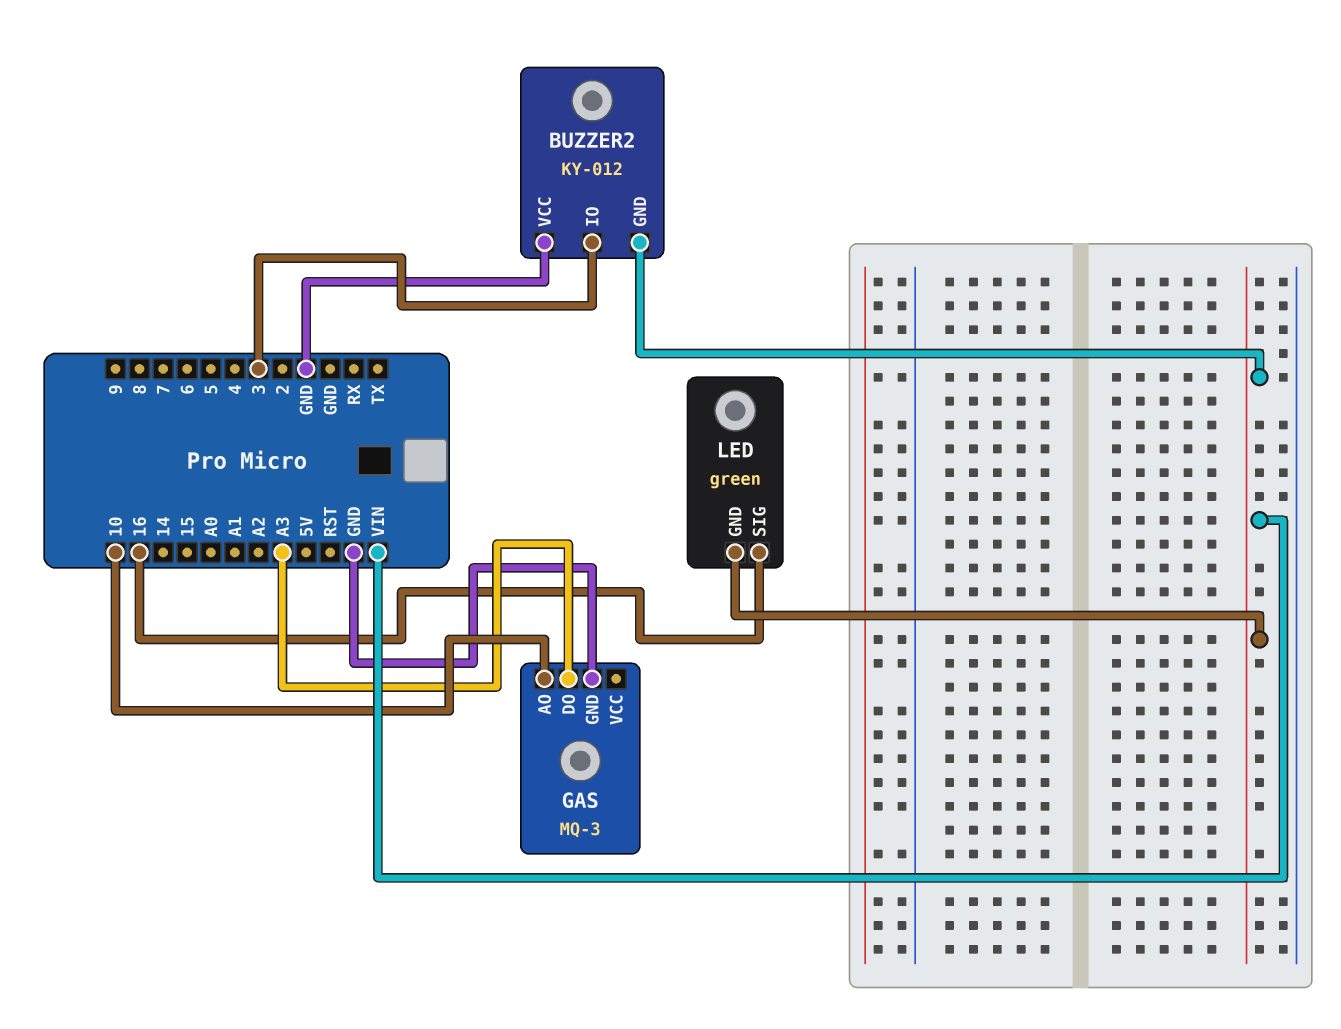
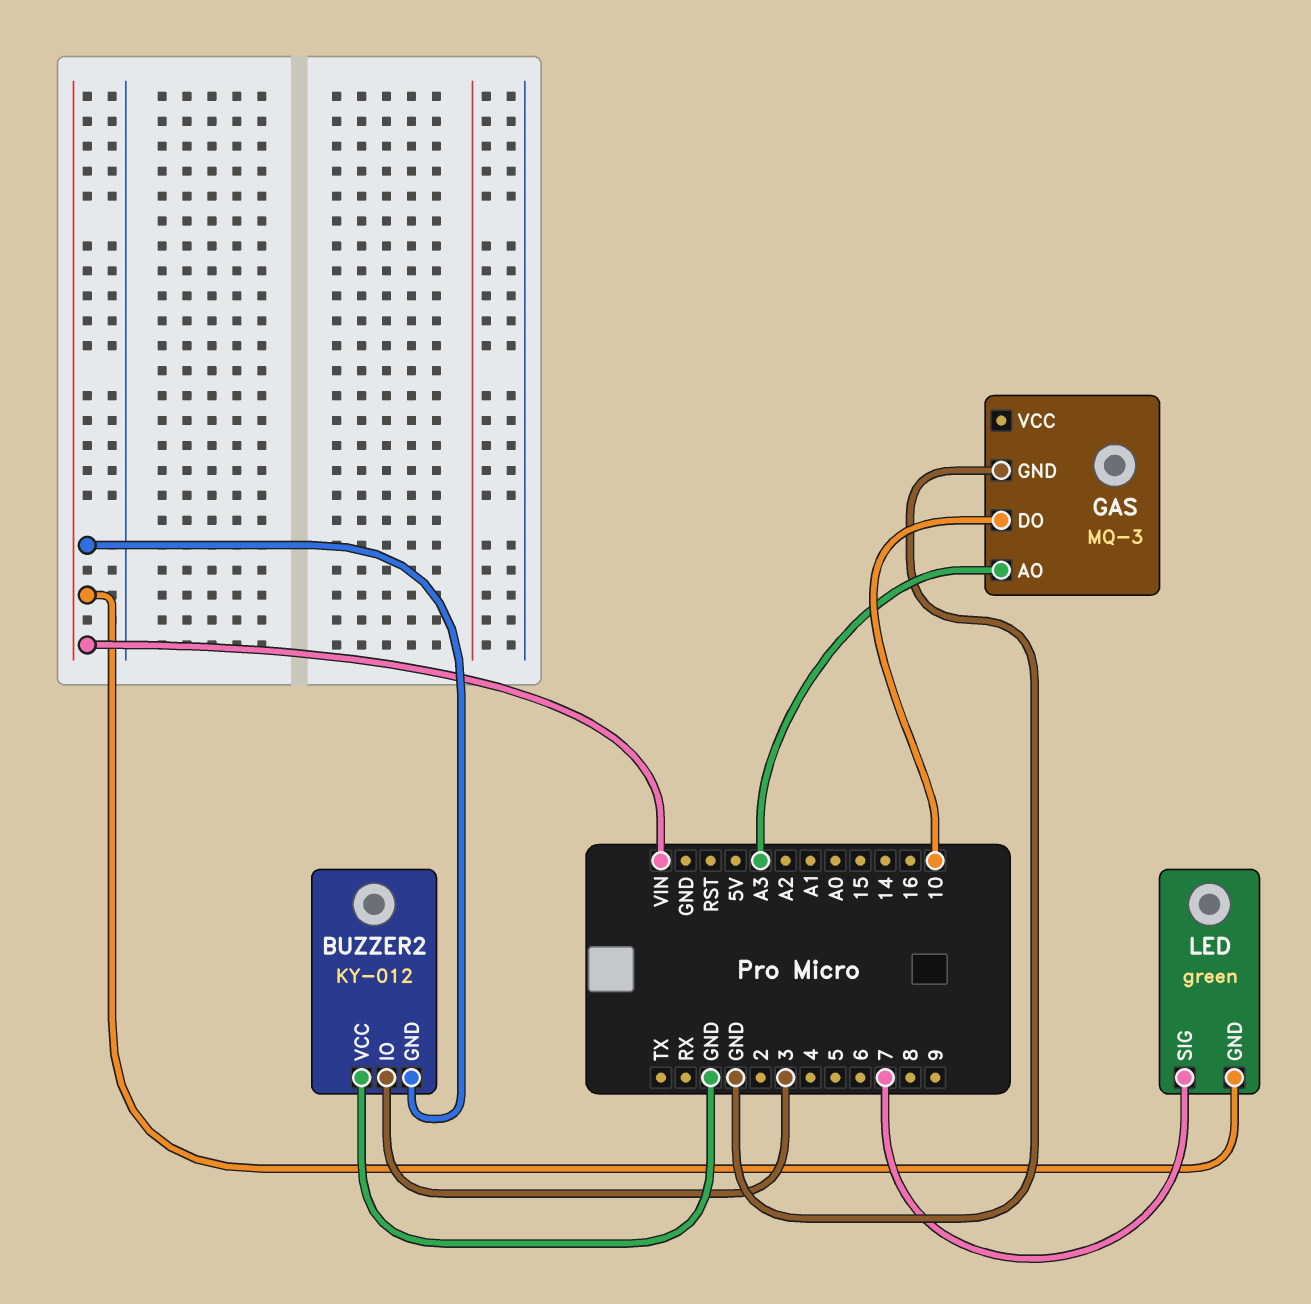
GAS pin AO: 10 -> A3
GAS pin DO: A3 -> 10
LED pin SIG: 16 -> 7

